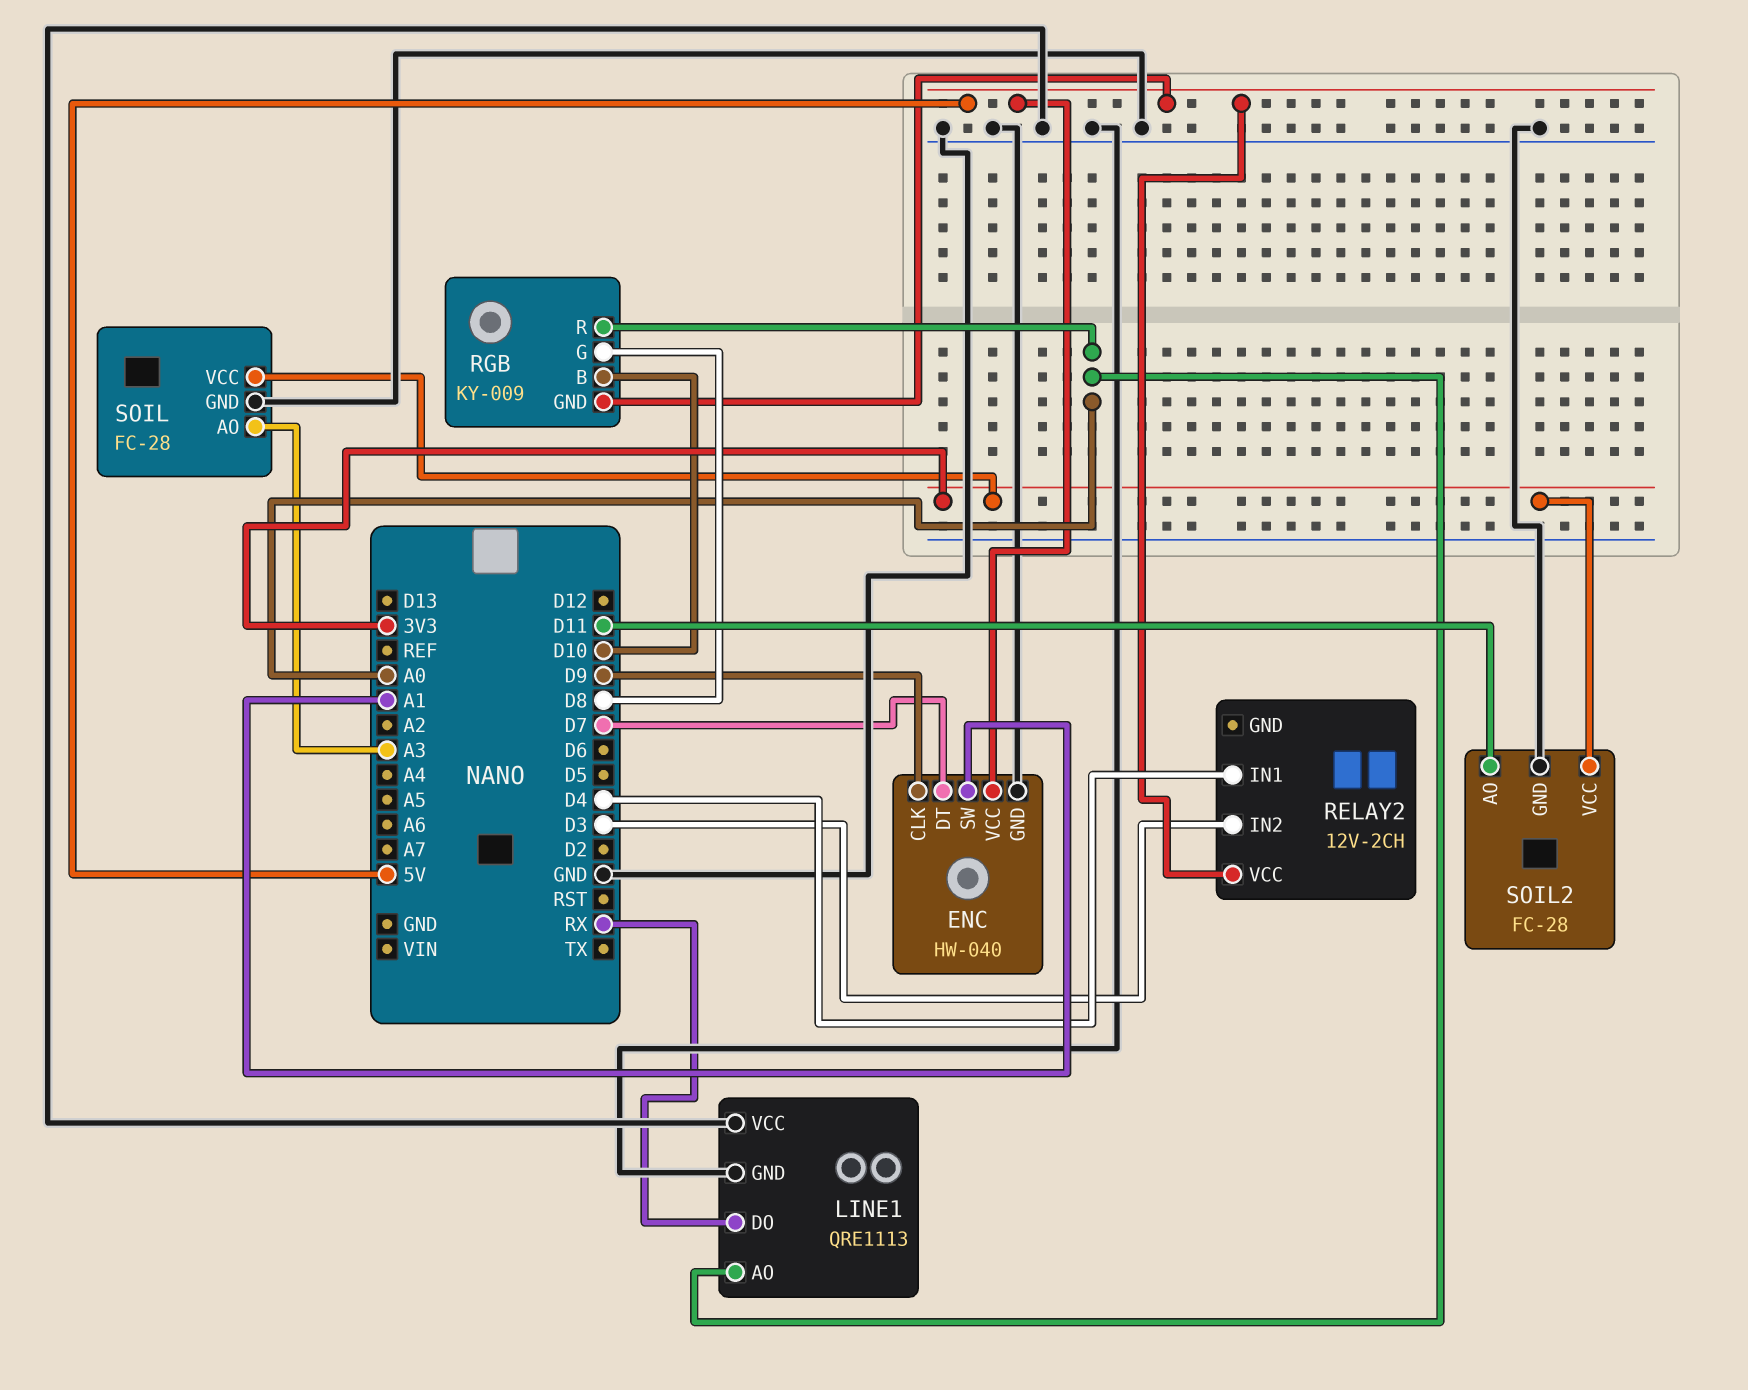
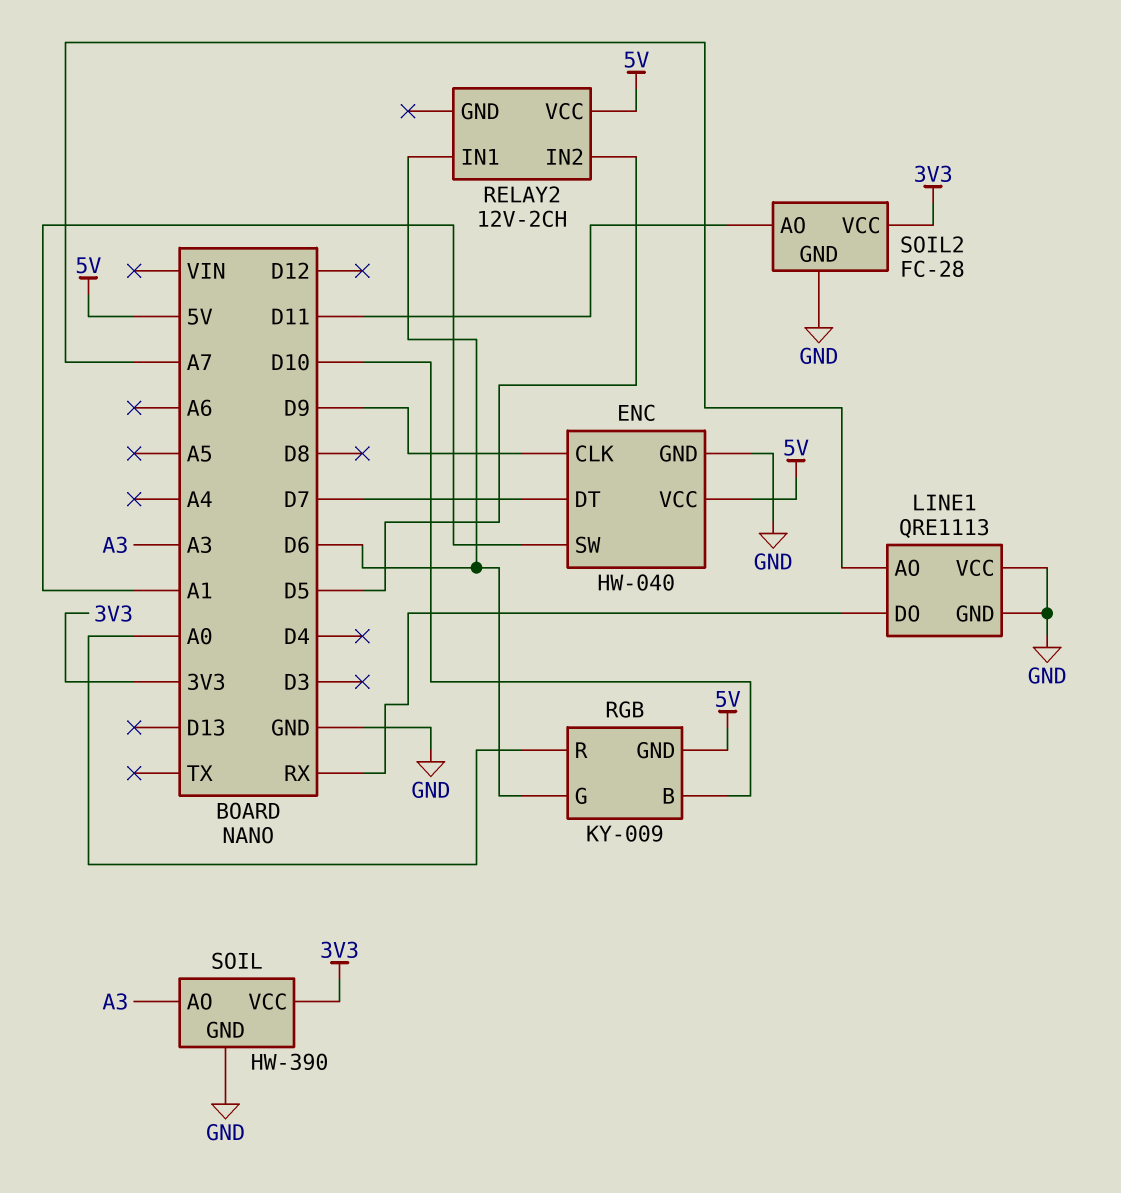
LINE1 pin AO: A0 -> A7
RELAY2 pin IN1: D4 -> D6
RELAY2 pin IN2: D3 -> D5
RGB pin G: D8 -> D6
SOIL: FC-28 -> HW-390

